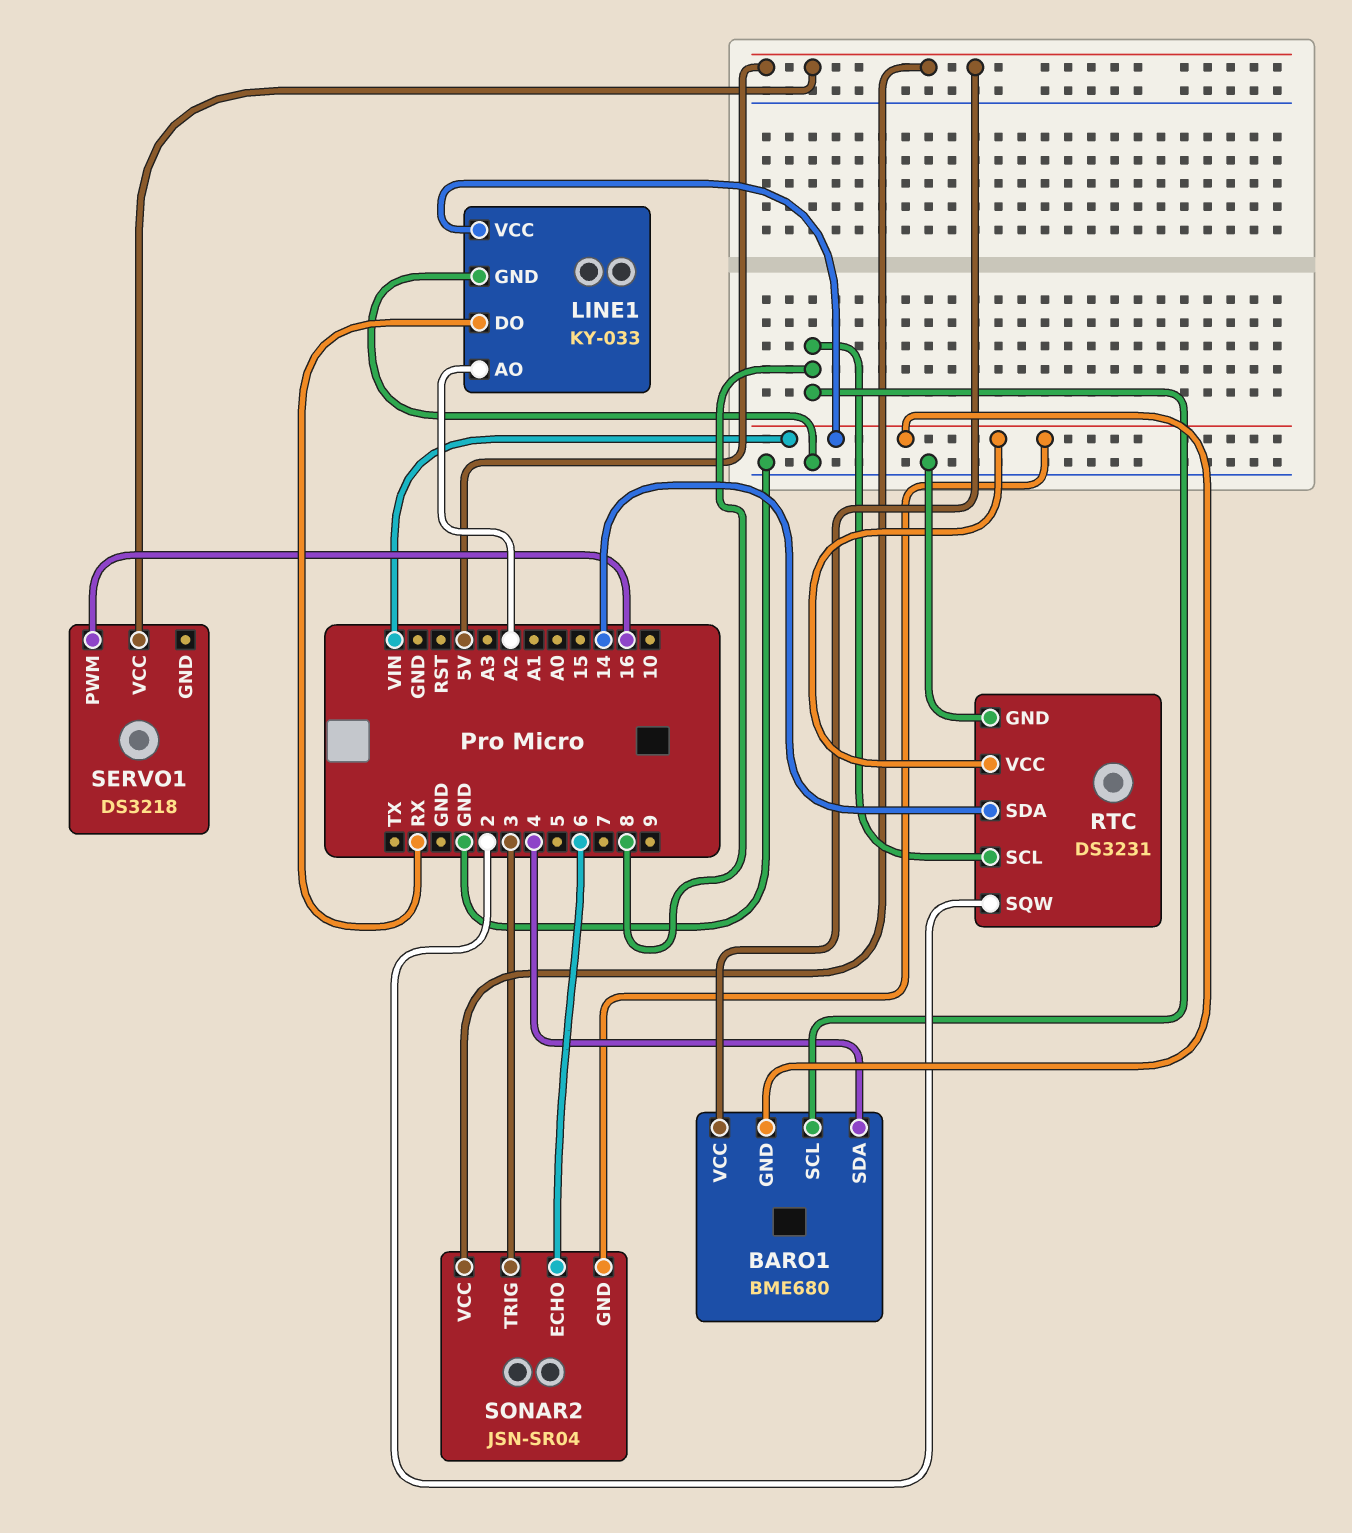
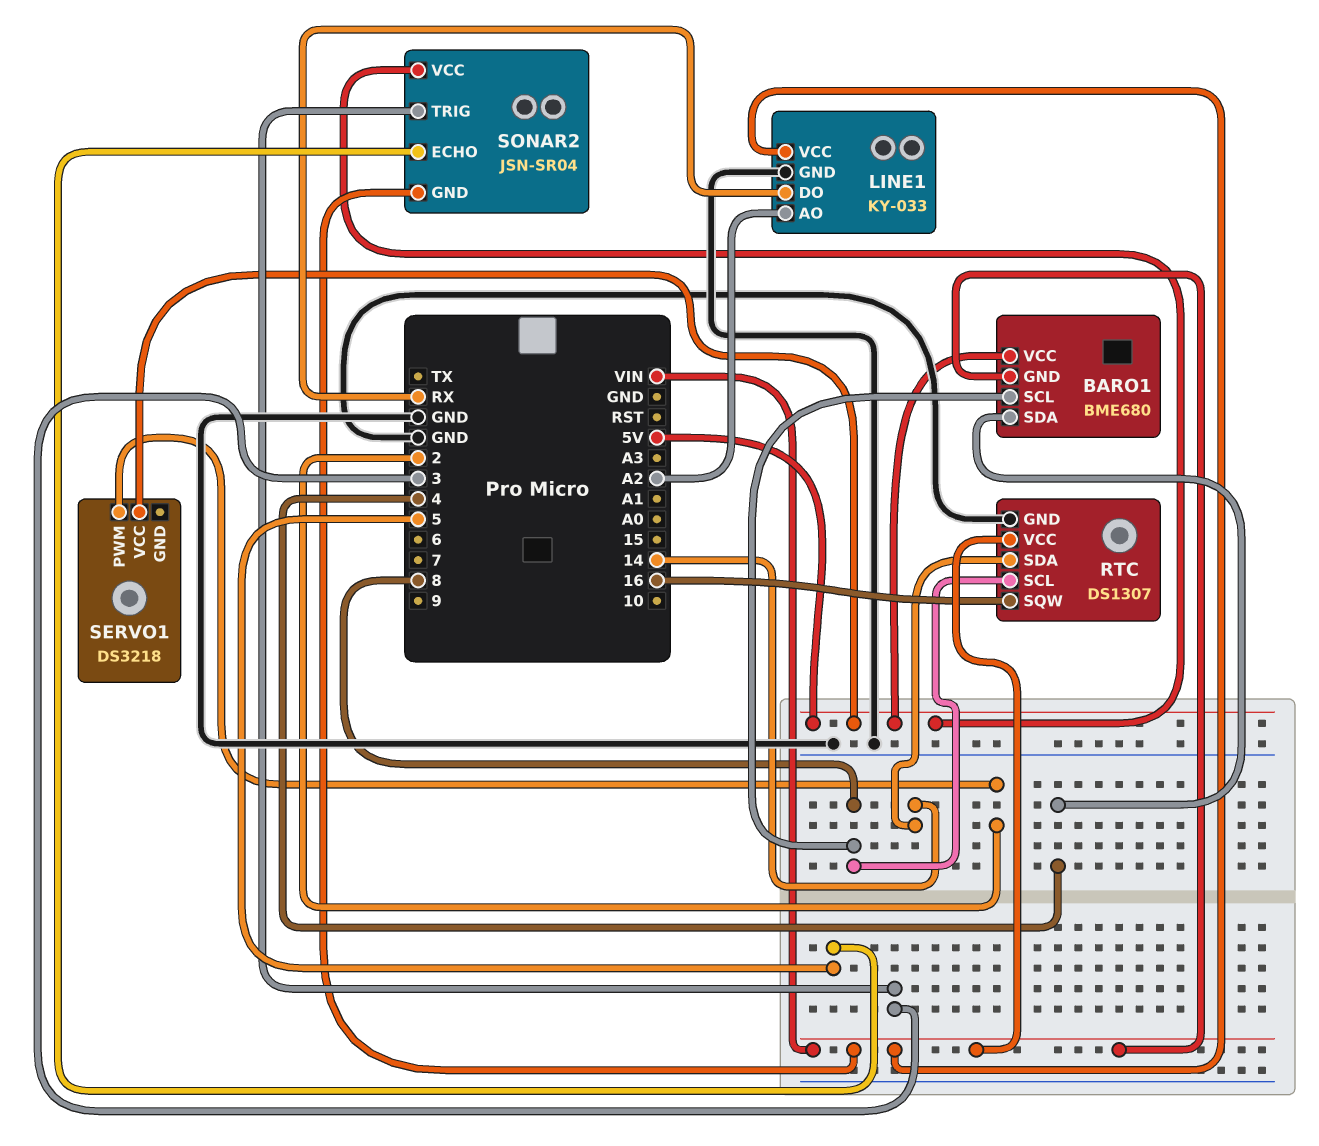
RTC: DS3231 -> DS1307
RTC pin SQW: 2 -> 16
SERVO1 pin PWM: 16 -> 2
SONAR2 pin ECHO: 6 -> 5

